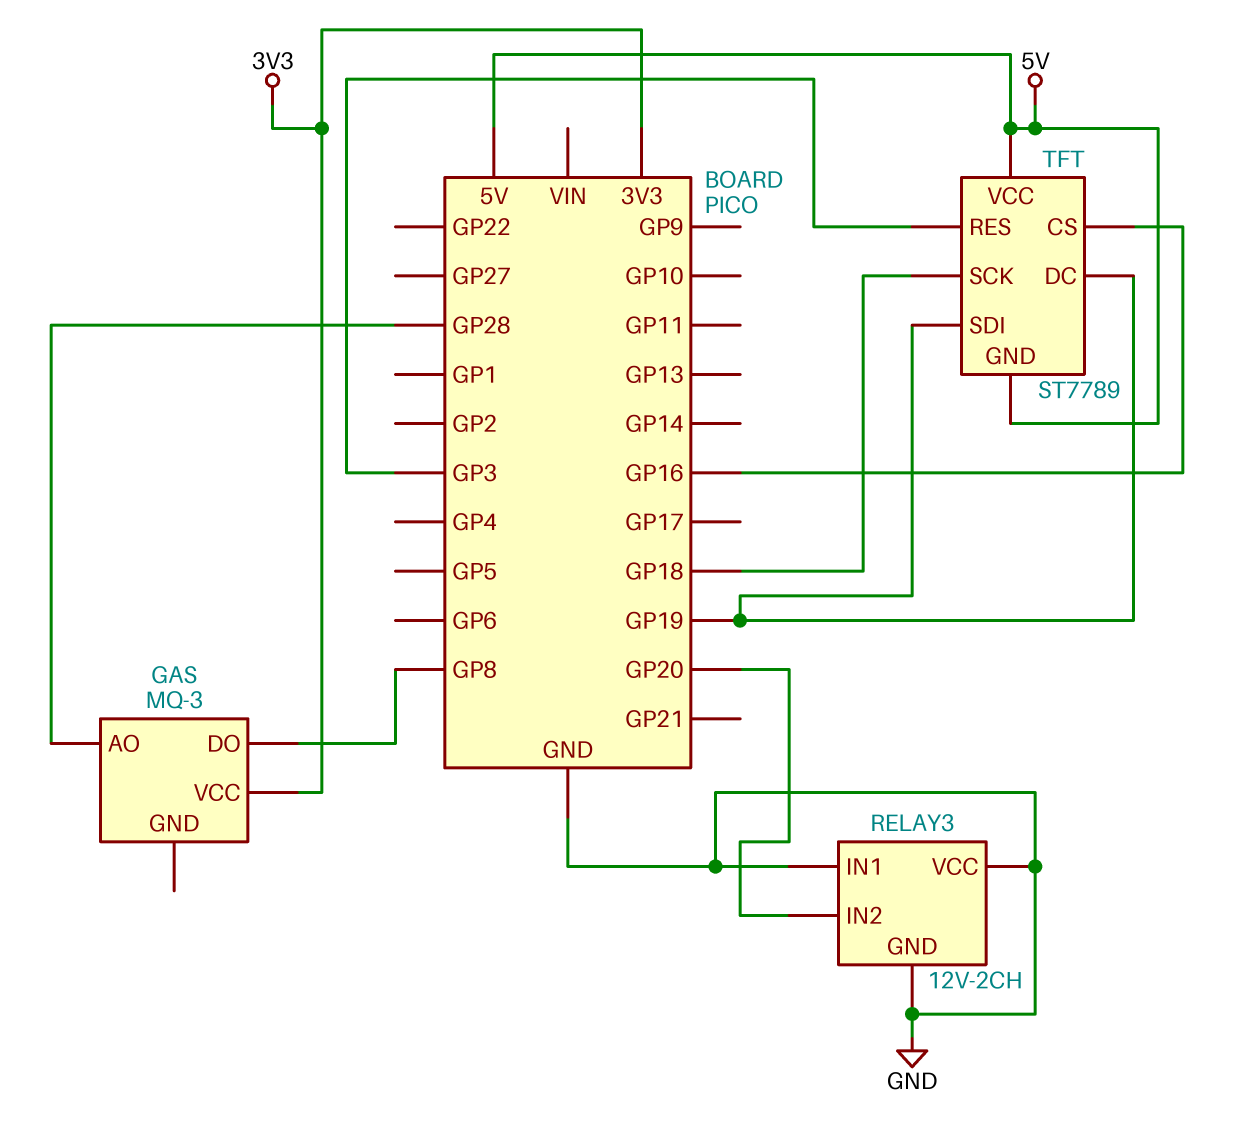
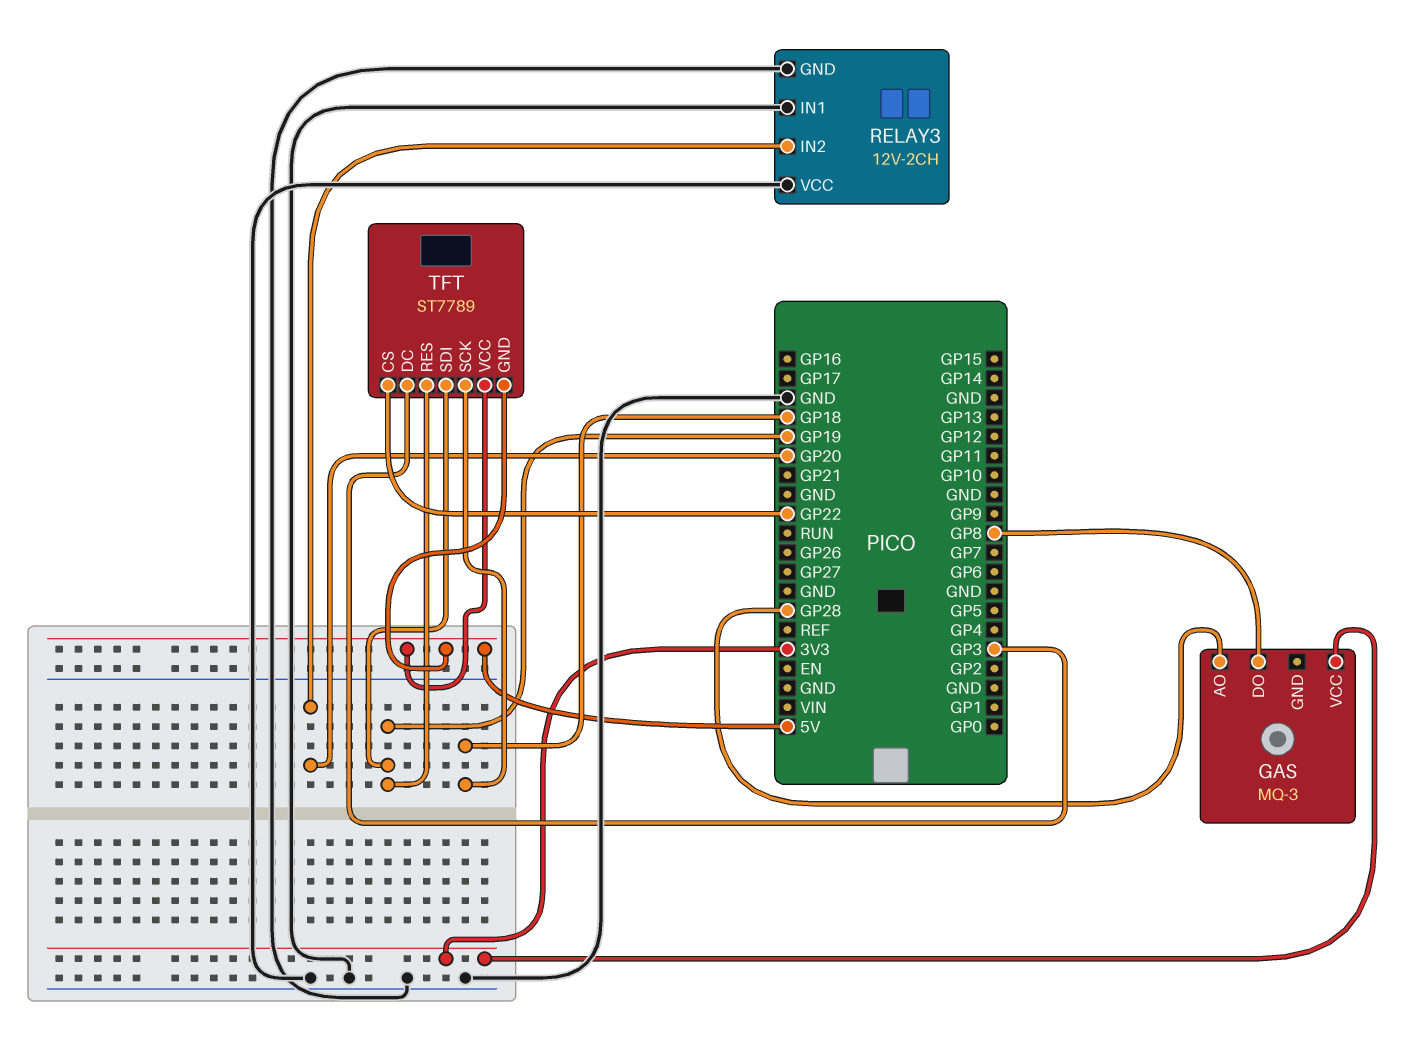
TFT pin CS: GP16 -> GP22
TFT pin DC: GP19 -> GP3
TFT pin RES: GP3 -> GP19

